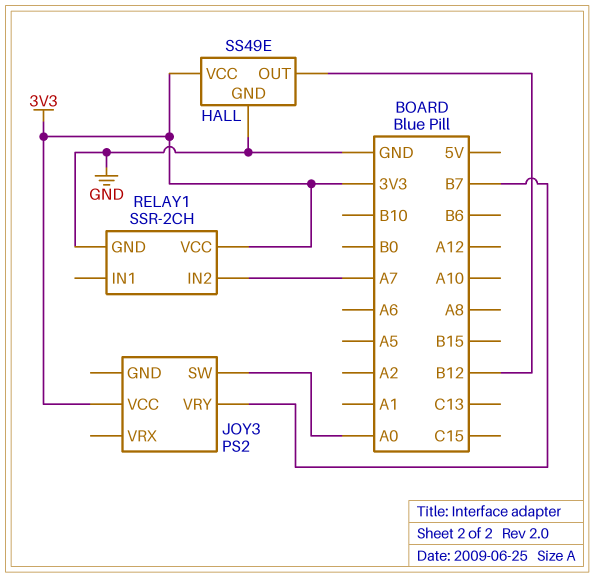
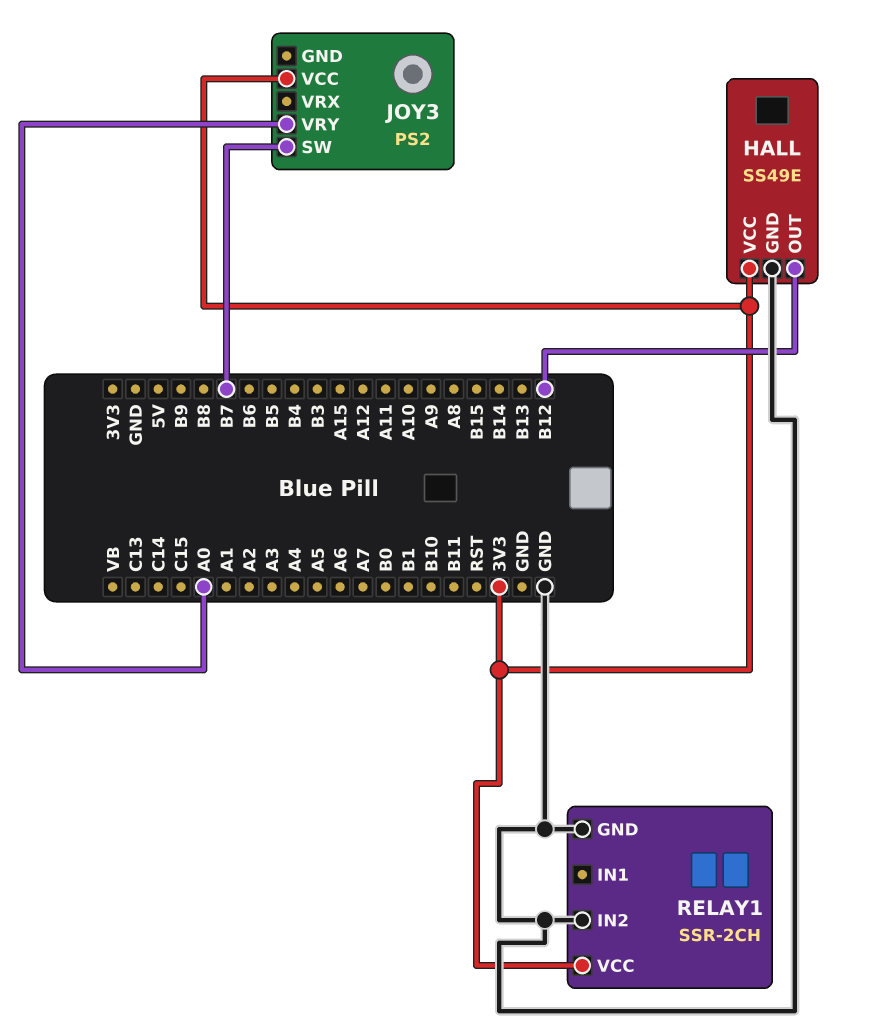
JOY3 pin SW: A0 -> B7
JOY3 pin VRY: B7 -> A0
RELAY1 pin IN2: A7 -> GND

